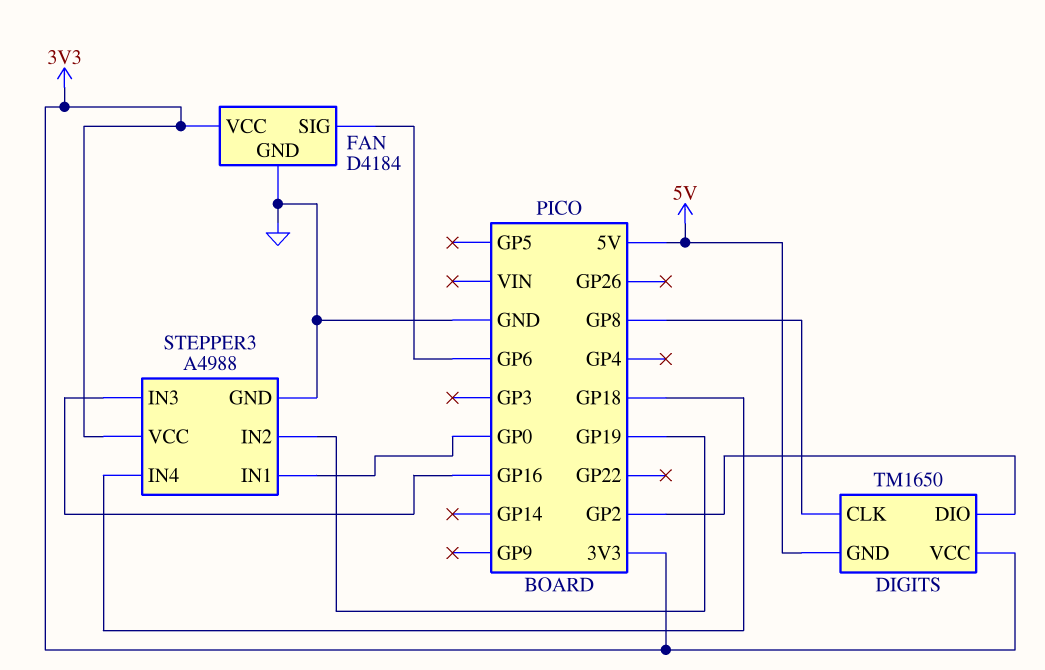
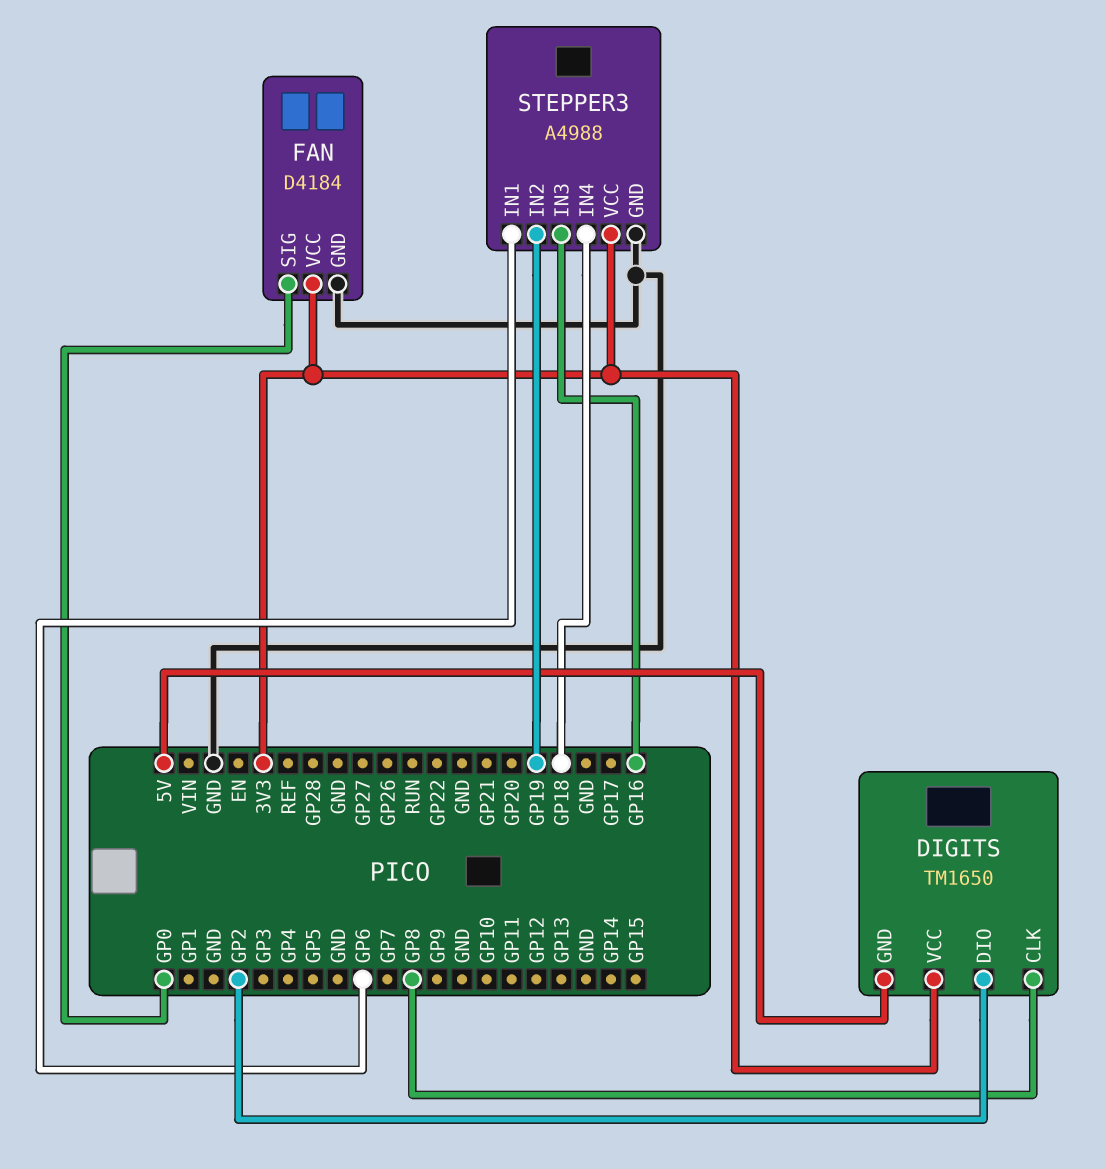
FAN pin SIG: GP6 -> GP0
STEPPER3 pin IN1: GP0 -> GP6

